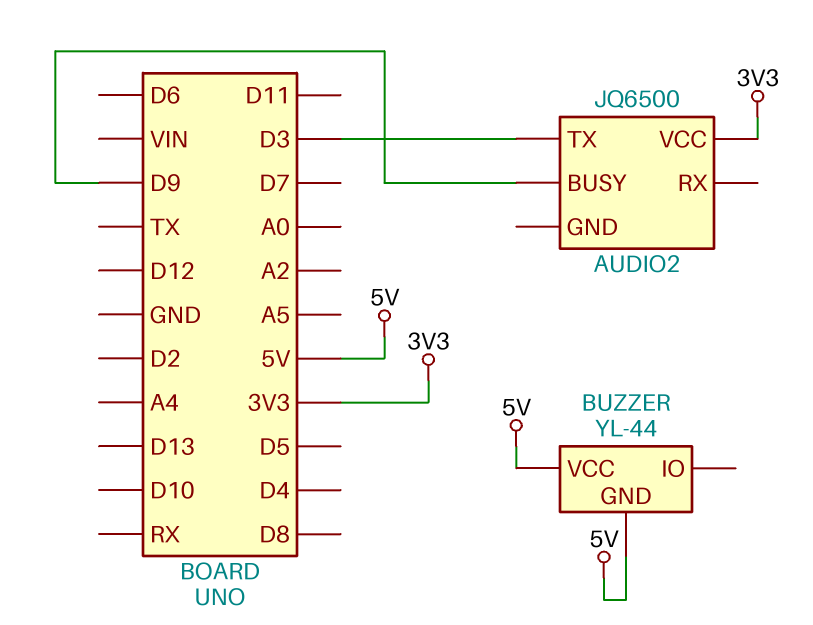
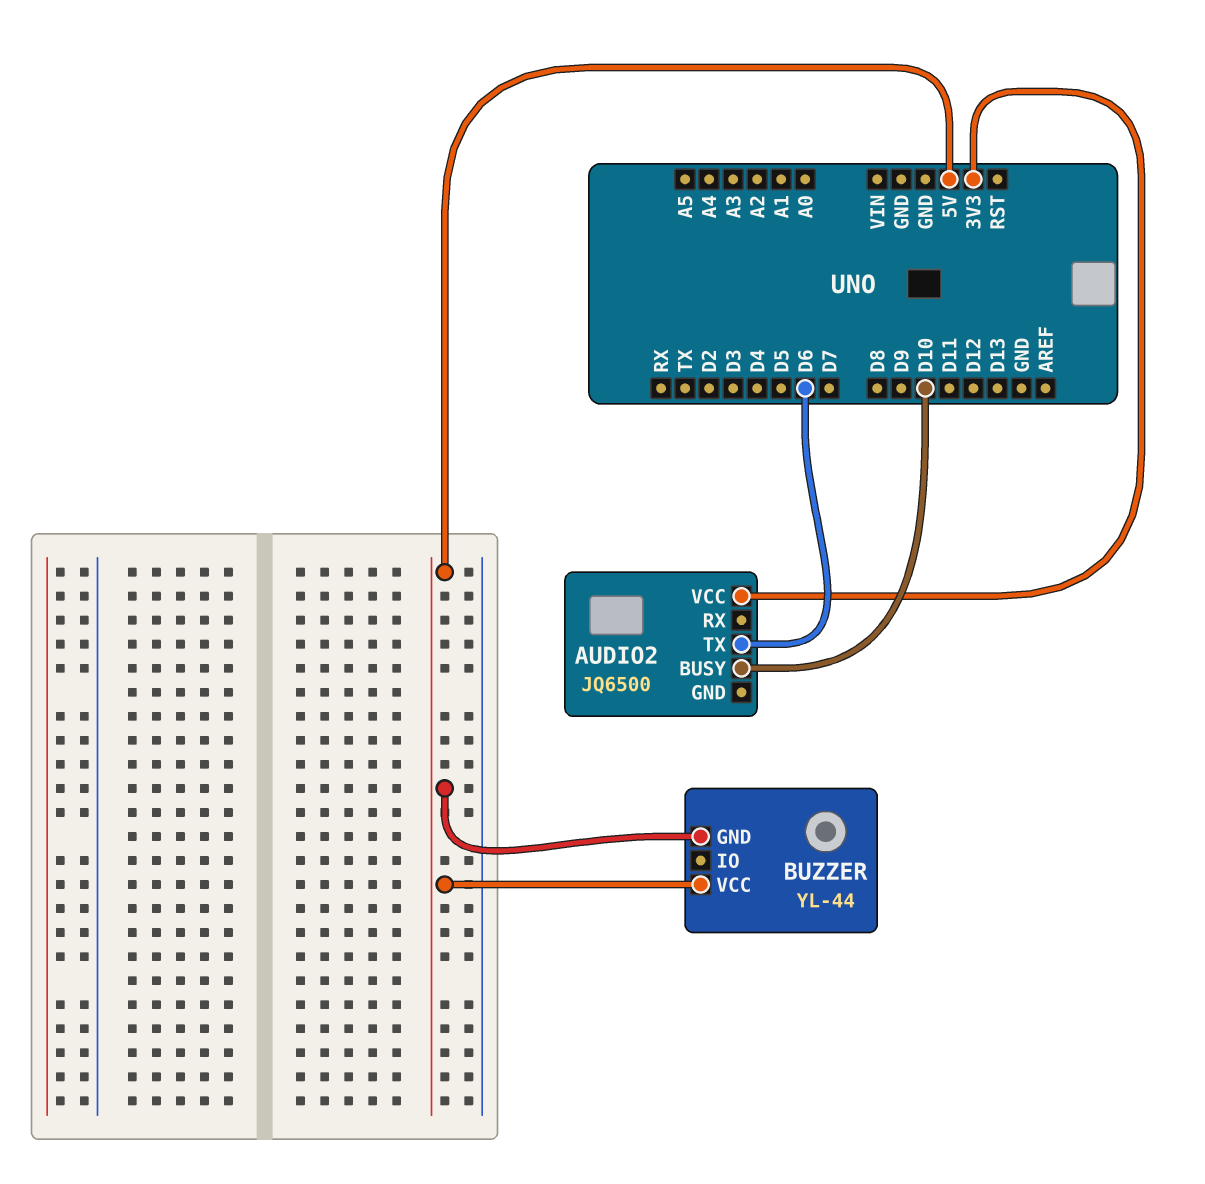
AUDIO2 pin BUSY: D9 -> D10
AUDIO2 pin TX: D3 -> D6

